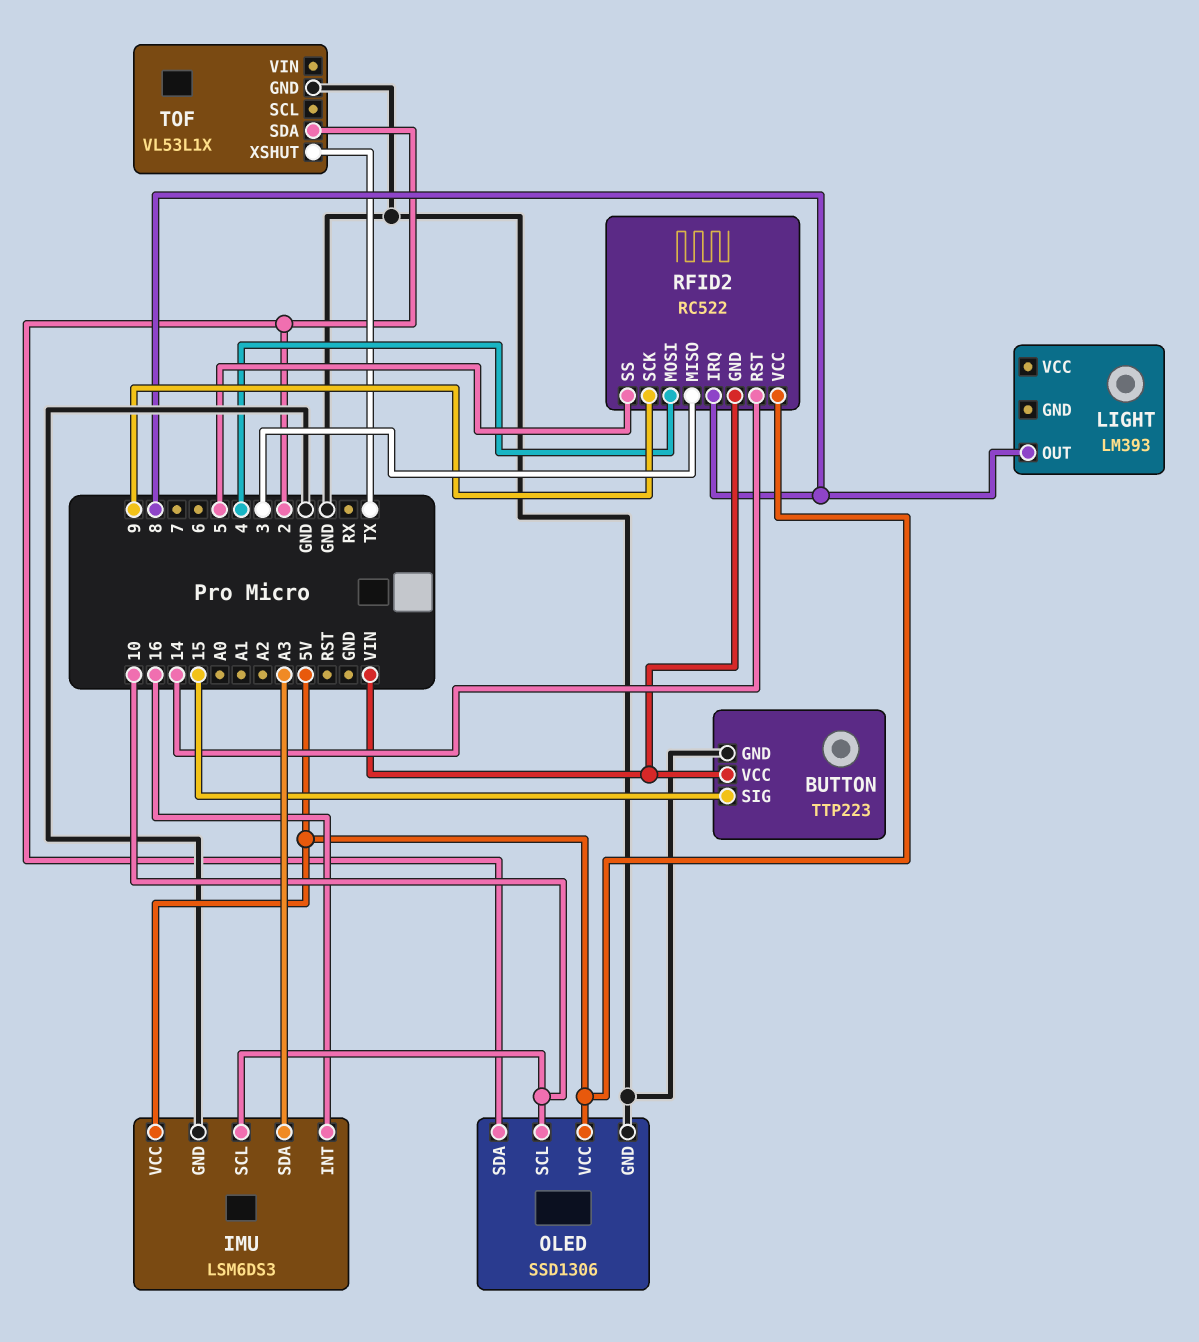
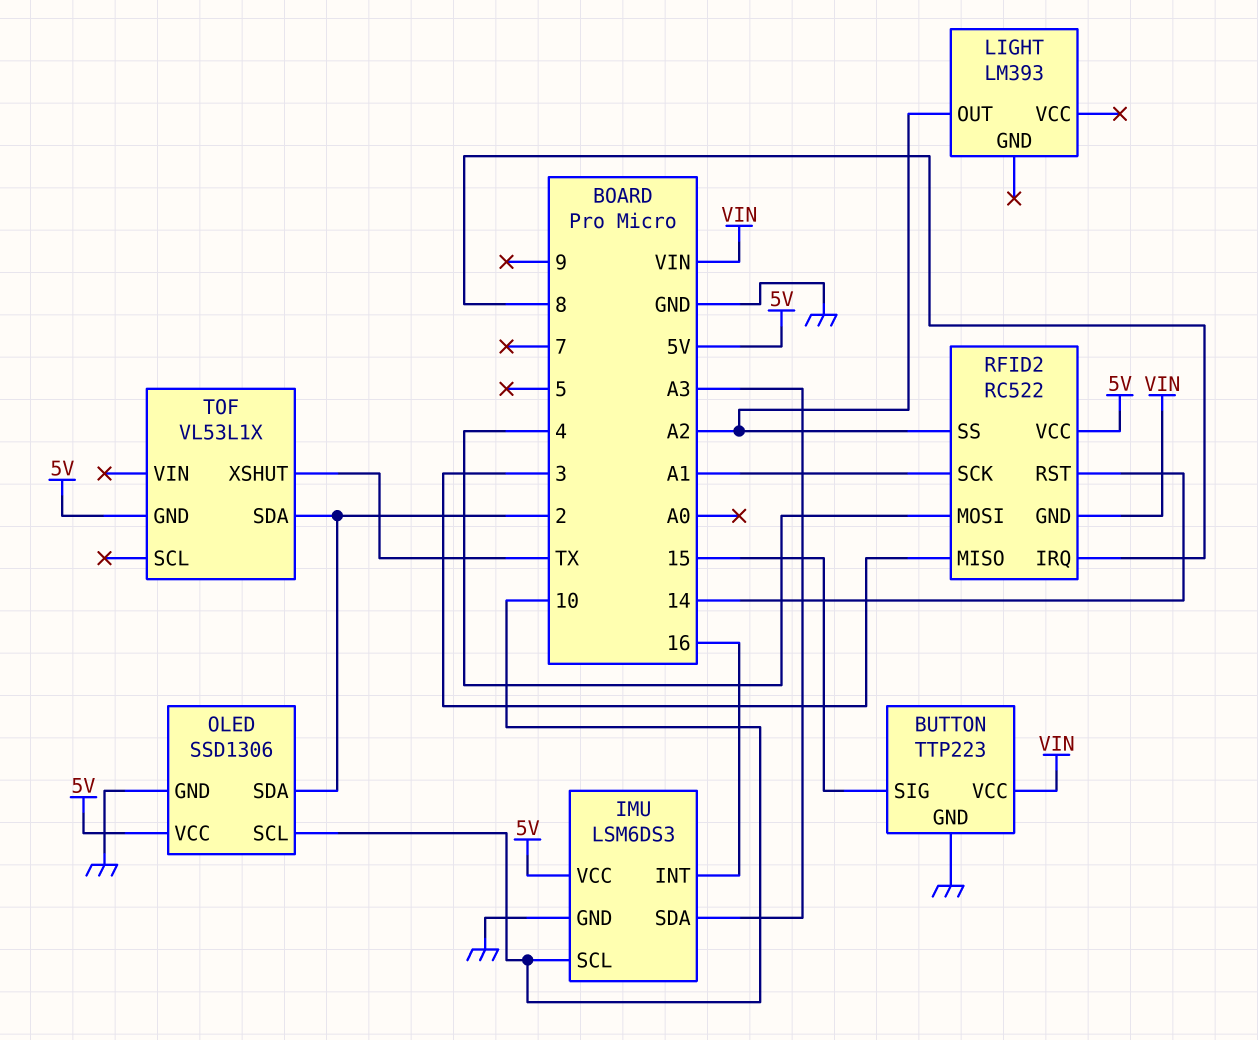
LIGHT pin OUT: 8 -> A2
RFID2 pin SCK: 9 -> A1
RFID2 pin SS: 5 -> A2
TOF pin GND: GND -> 5V

